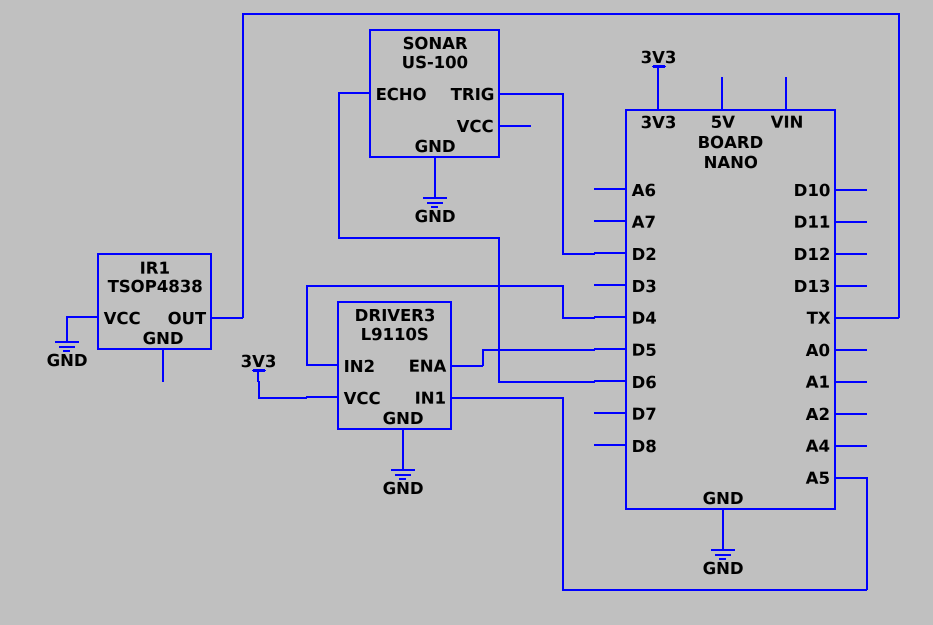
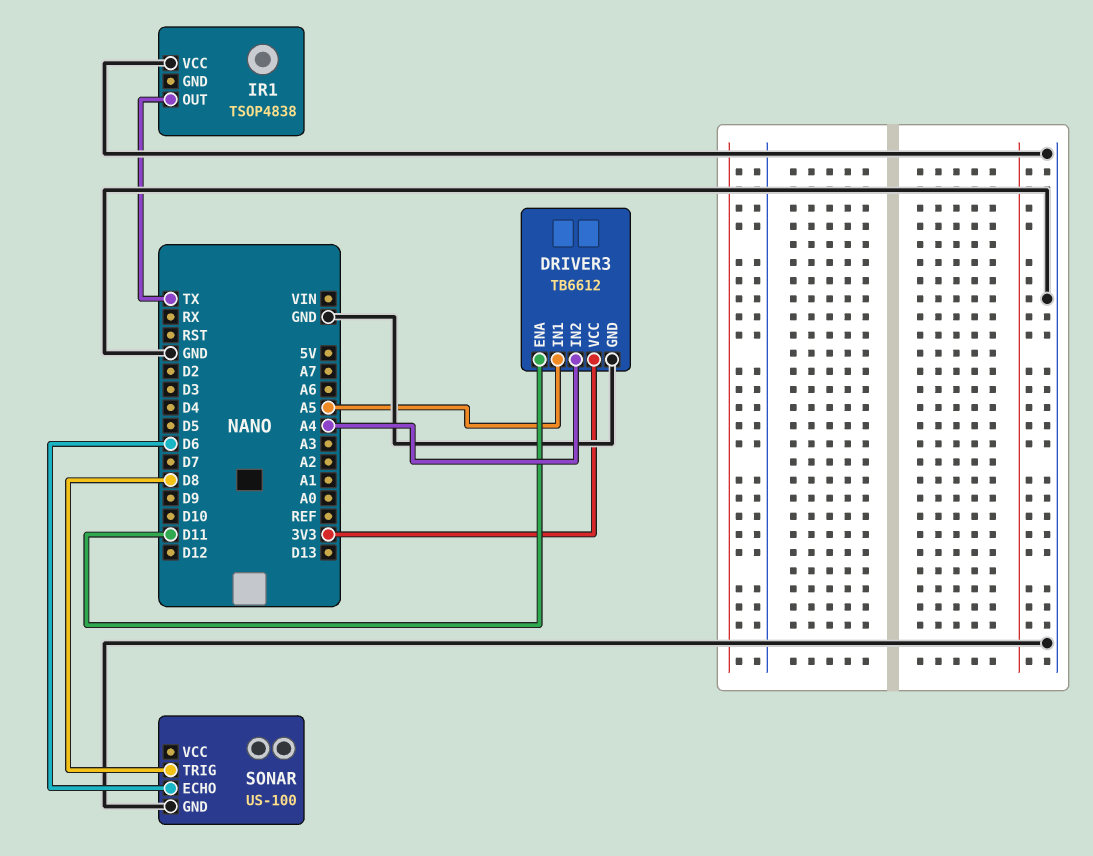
DRIVER3: L9110S -> TB6612
DRIVER3 pin ENA: D5 -> D11
DRIVER3 pin IN2: D4 -> A4
SONAR pin TRIG: D2 -> D8

